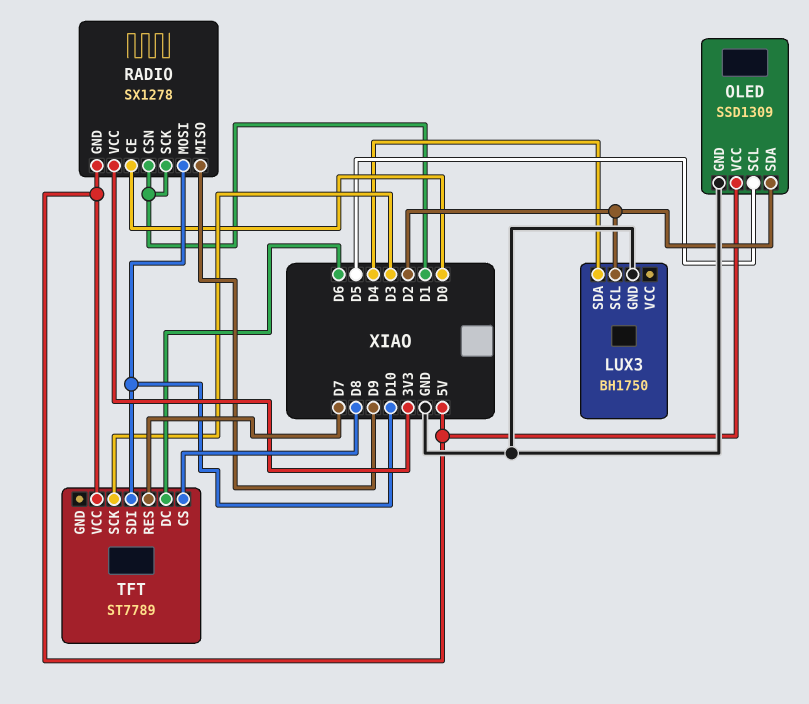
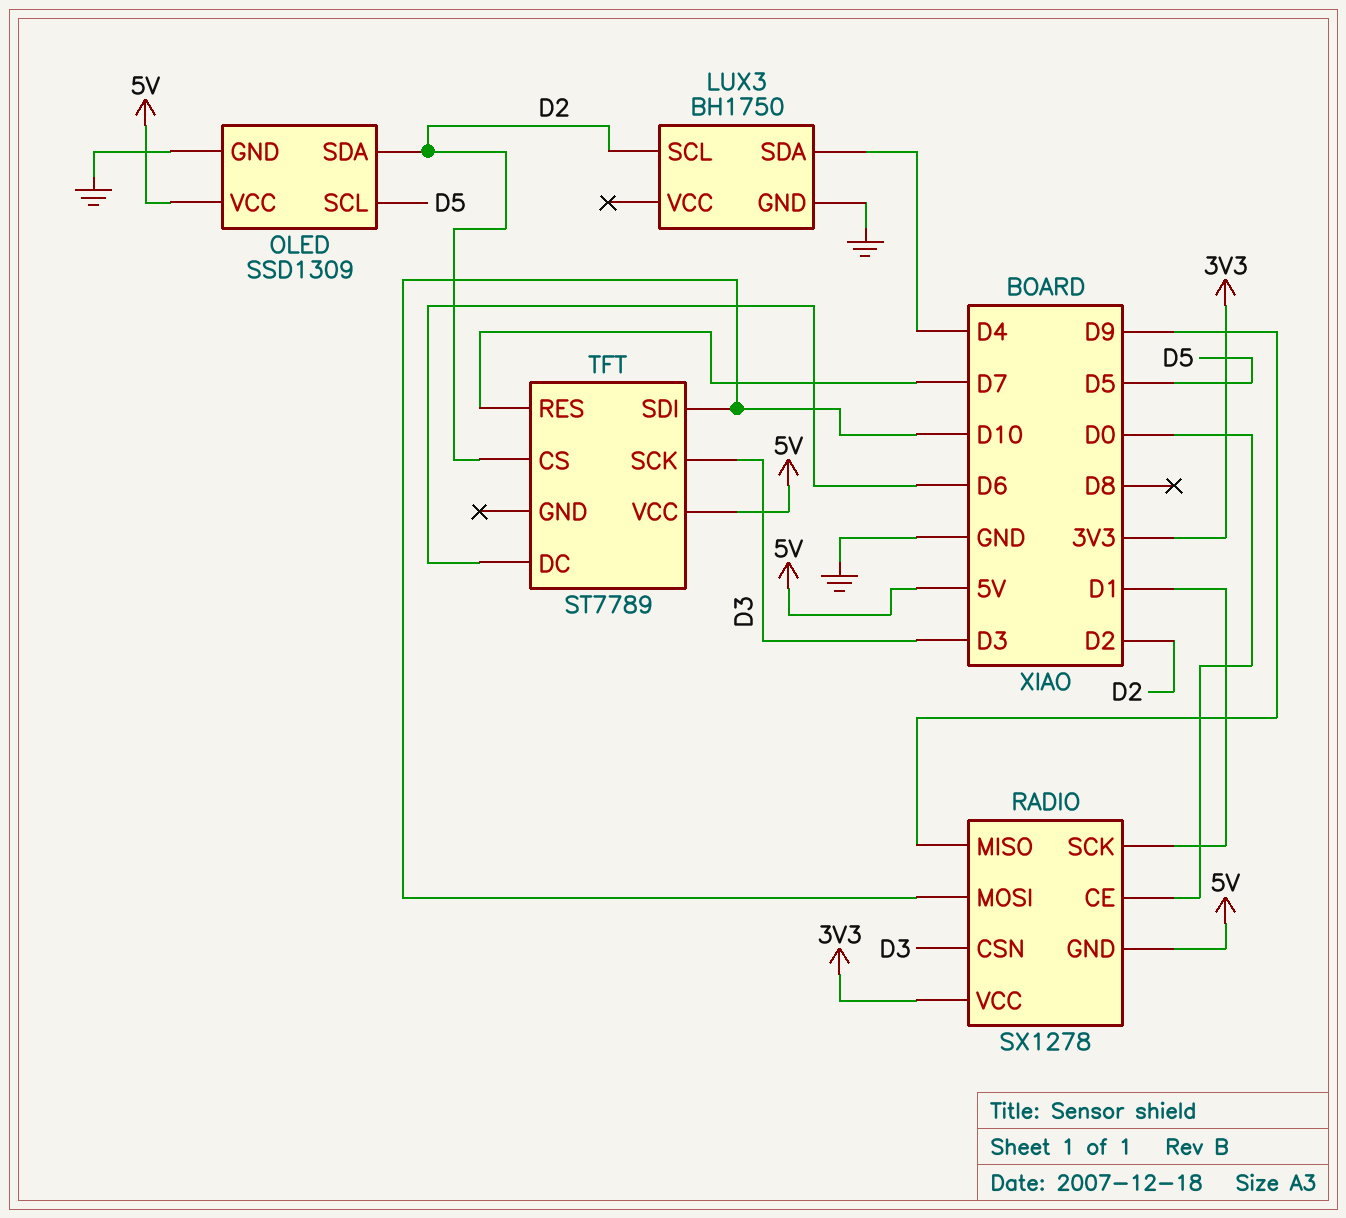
RADIO pin CSN: D1 -> D3
TFT pin CS: D8 -> D2

